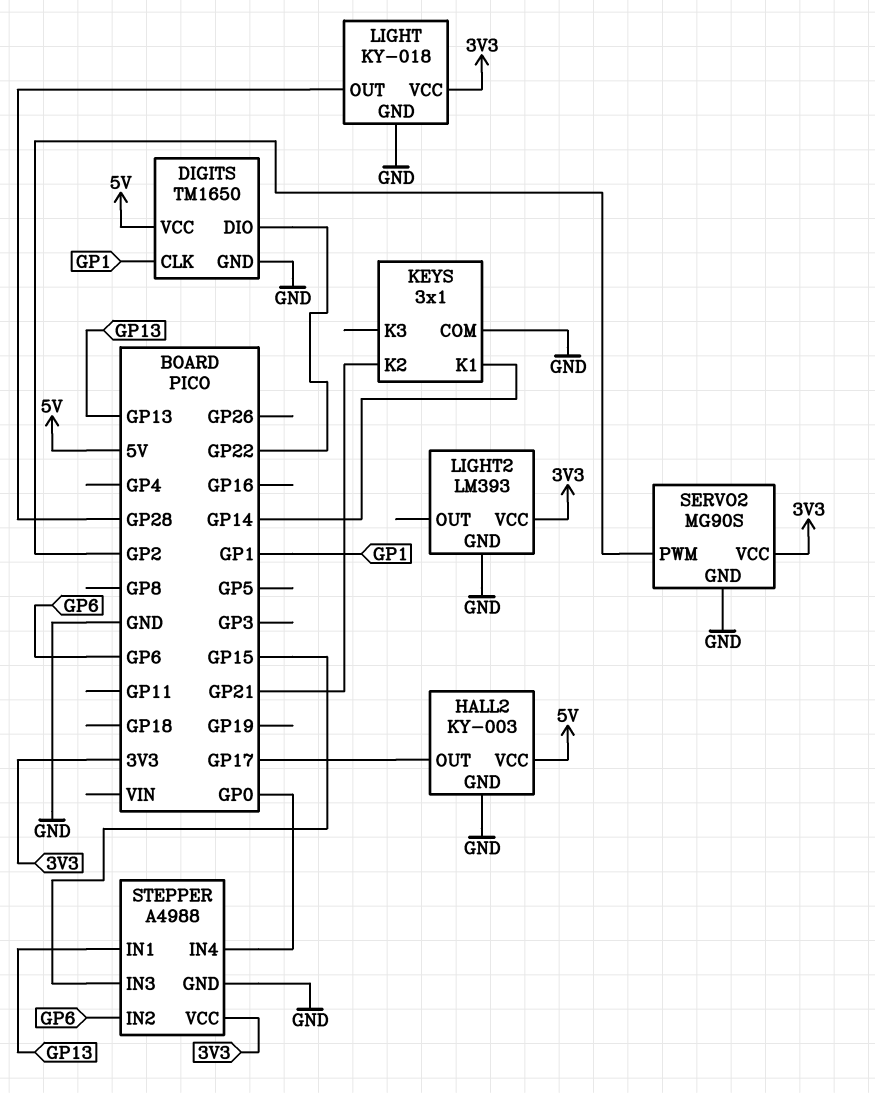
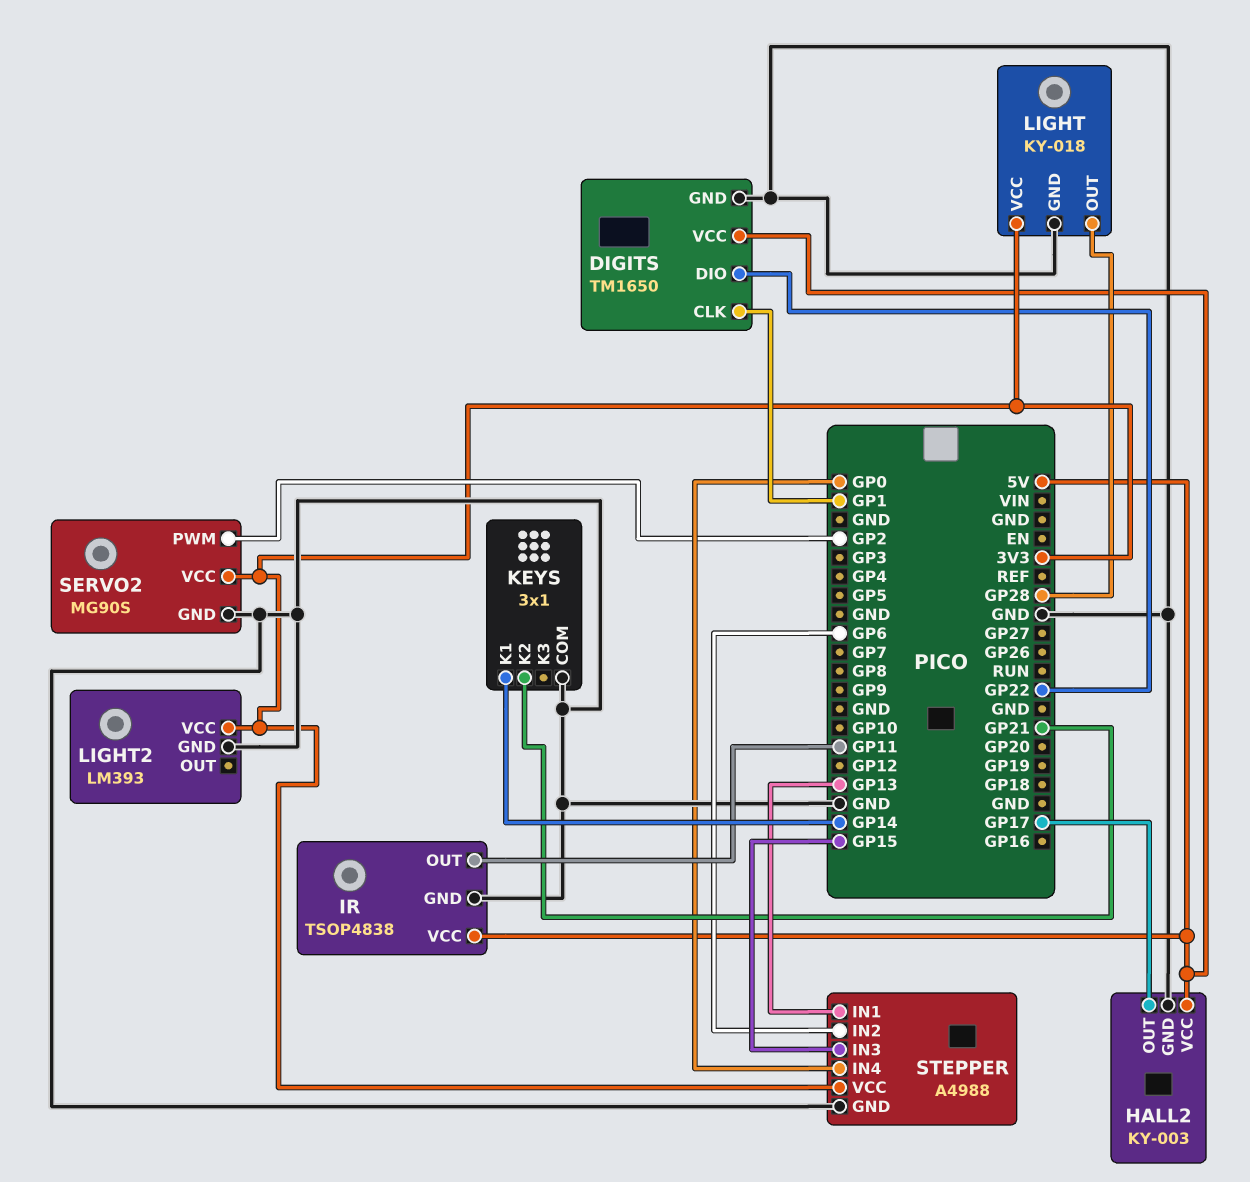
IR: none -> TSOP4838
IR pin GND: none -> GND
IR pin OUT: none -> GP11
IR pin VCC: none -> 5V

